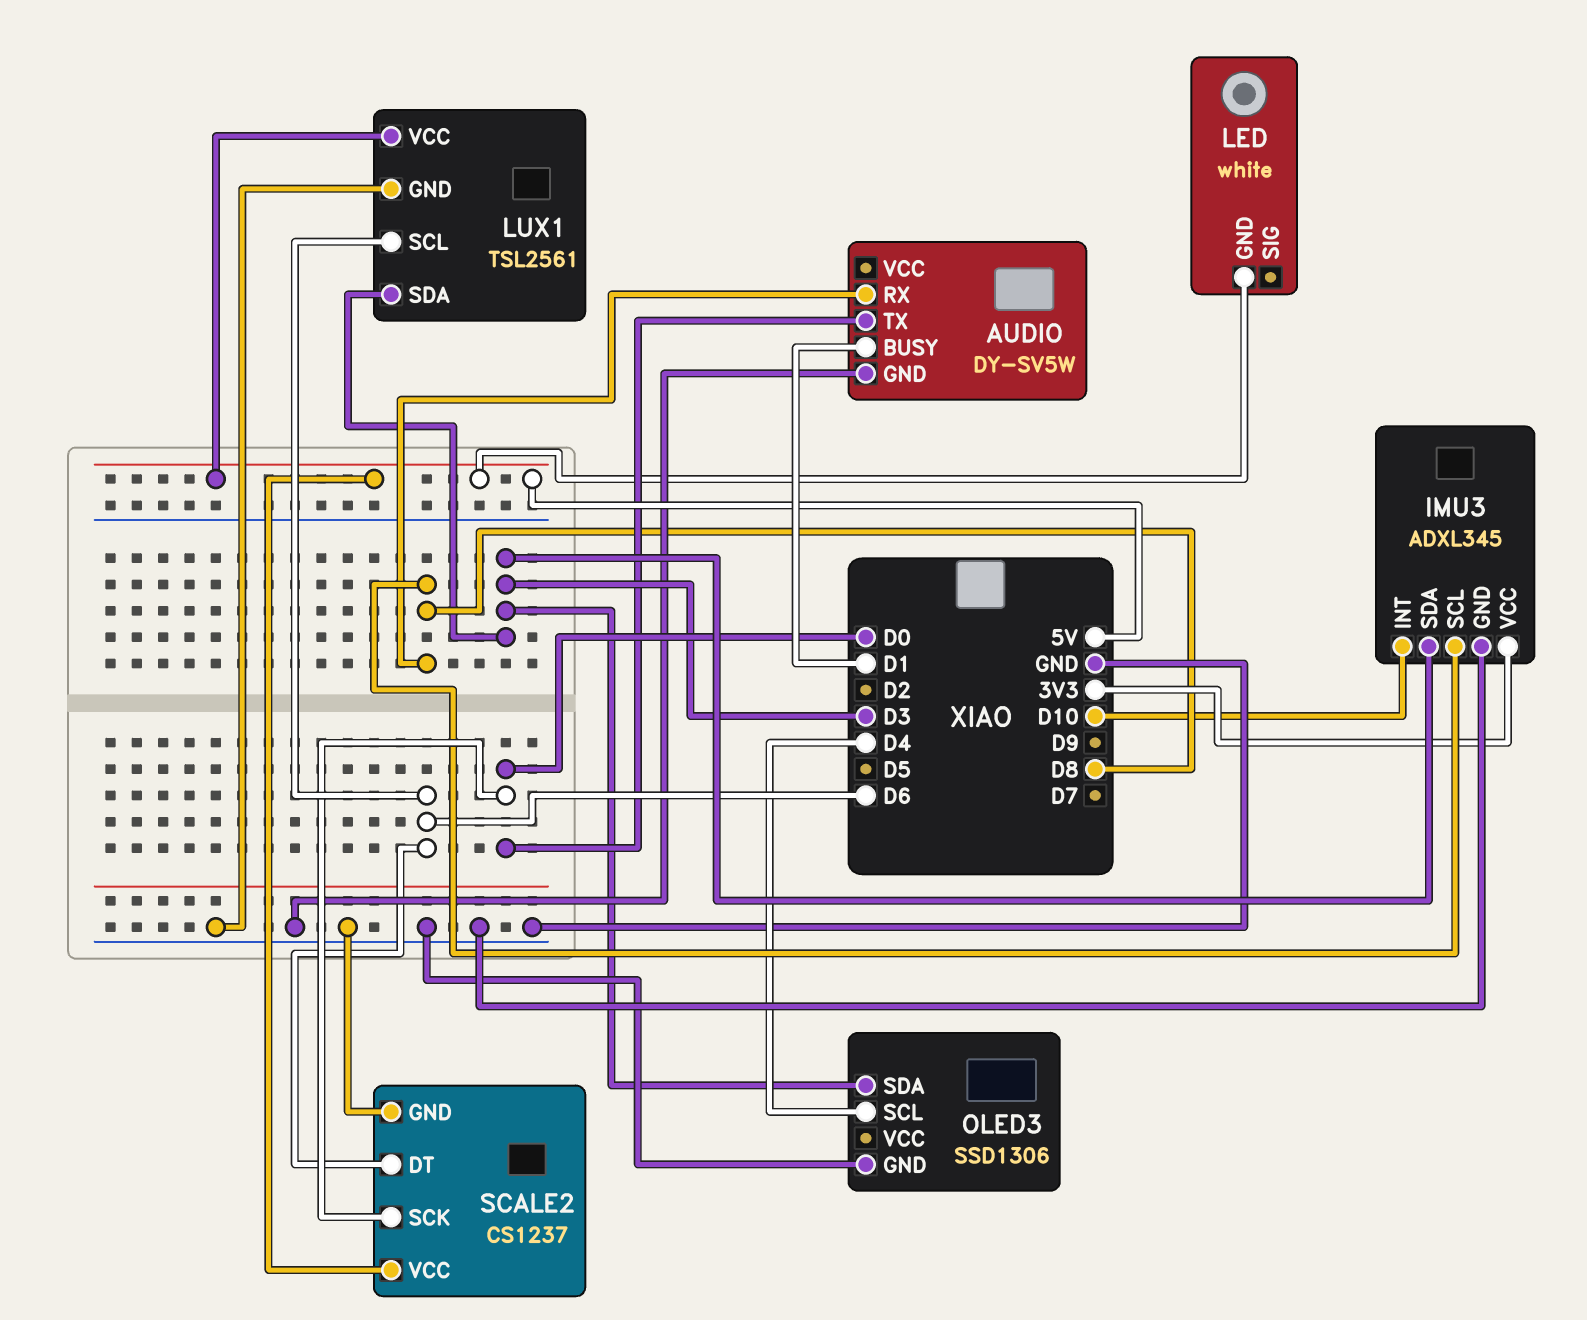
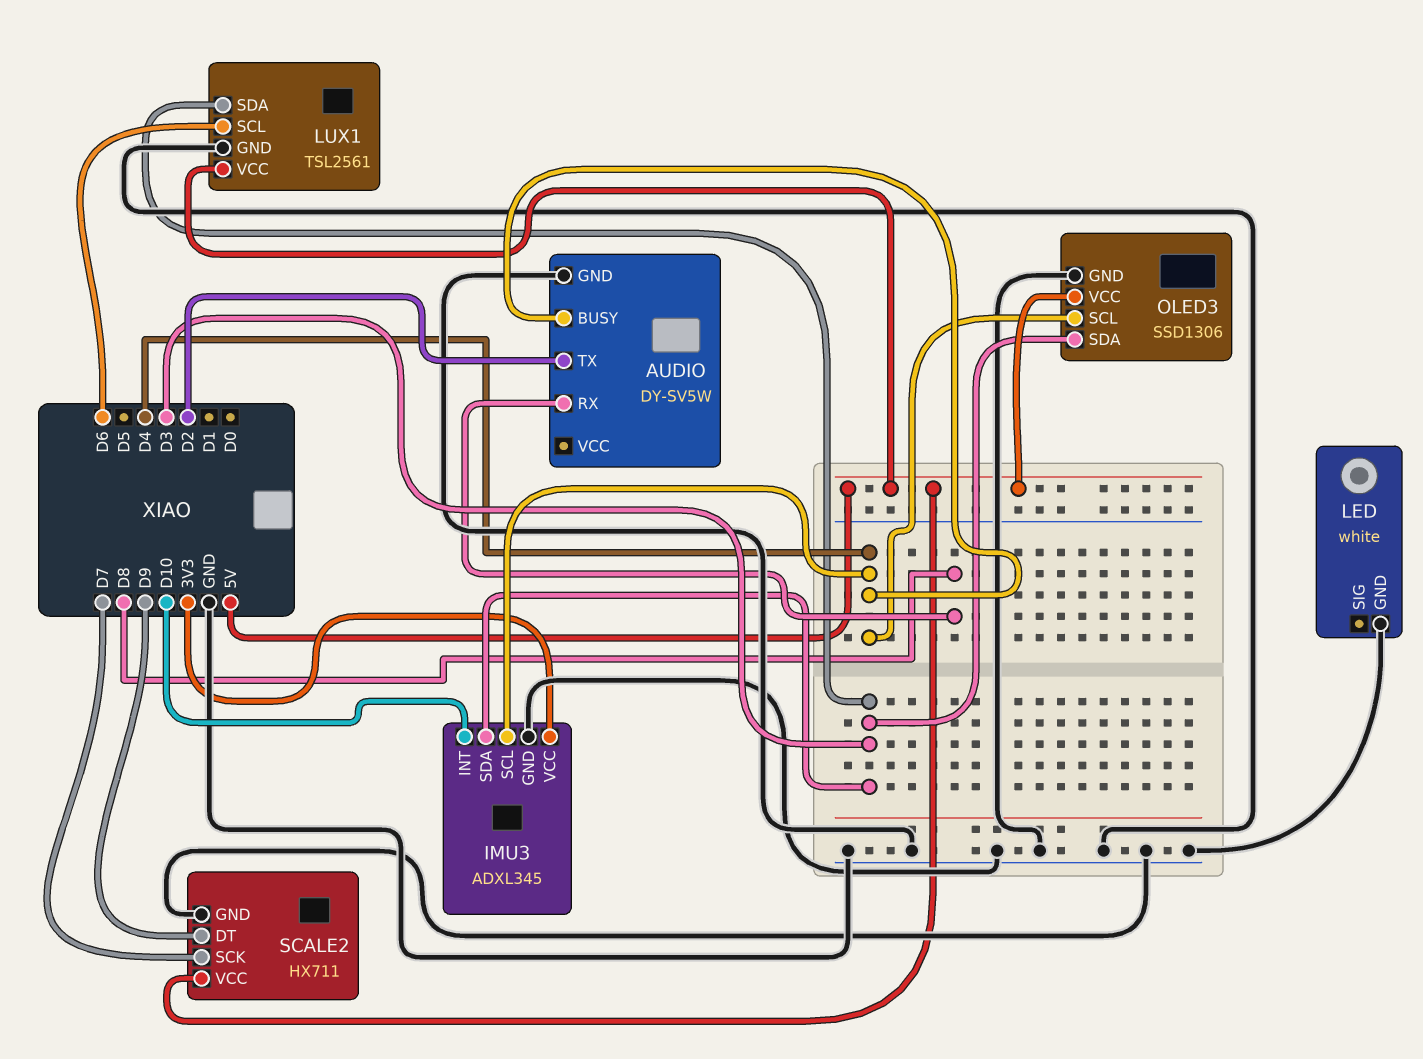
AUDIO pin BUSY: D1 -> D4
AUDIO pin TX: D0 -> D2
IMU3 pin SCL: D8 -> D4
LED pin GND: 5V -> GND
OLED3 pin VCC: none -> 5V
SCALE2: CS1237 -> HX711
SCALE2 pin DT: D6 -> D9
SCALE2 pin SCK: D0 -> D7

